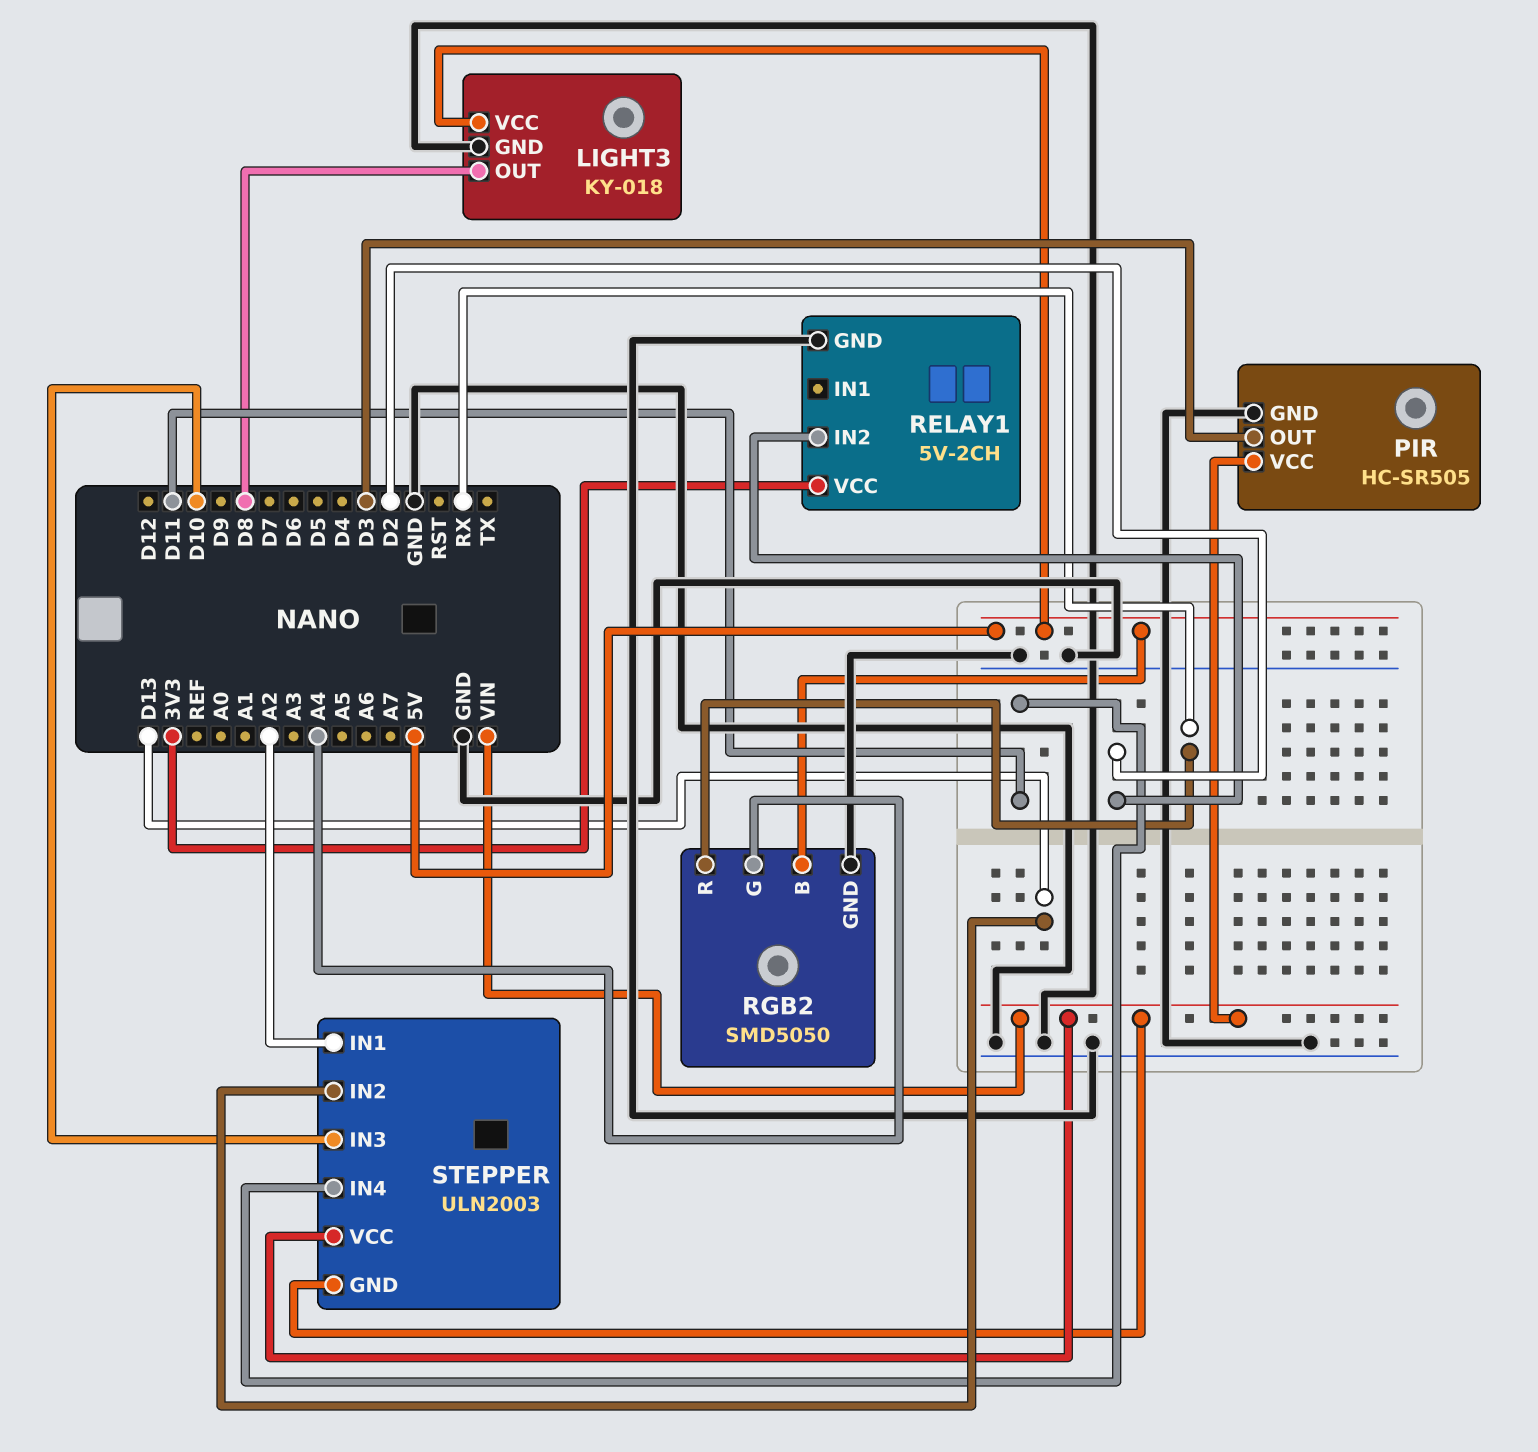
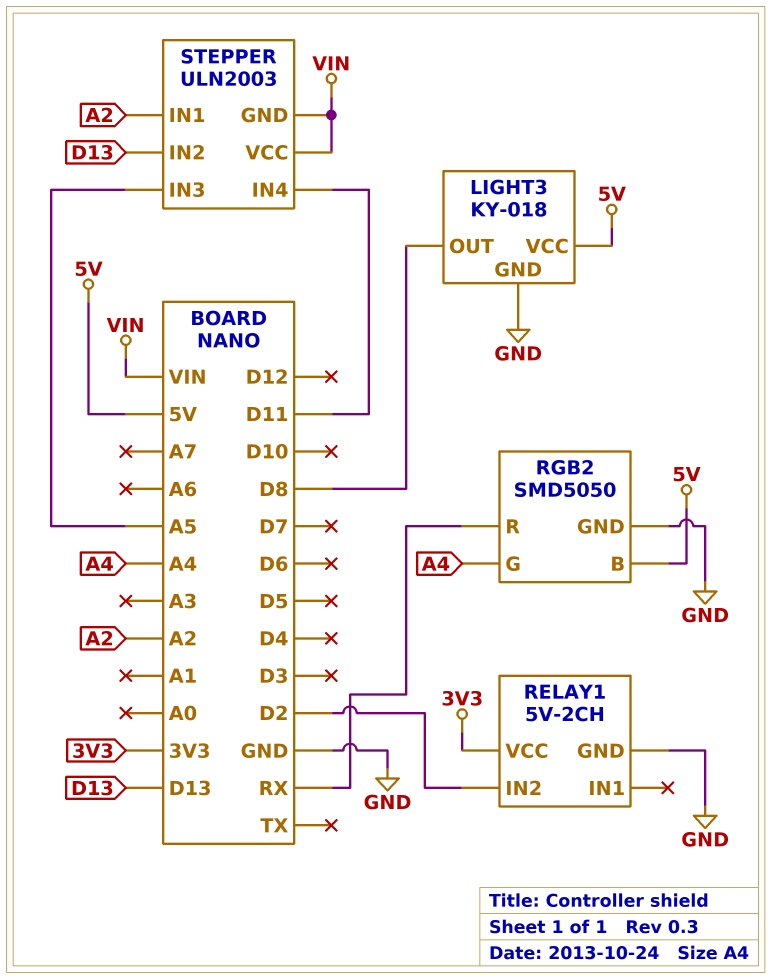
PIR: HC-SR505 -> none
PIR pin GND: GND -> none
PIR pin OUT: D3 -> none
PIR pin VCC: VIN -> none
STEPPER pin IN3: D10 -> A5

